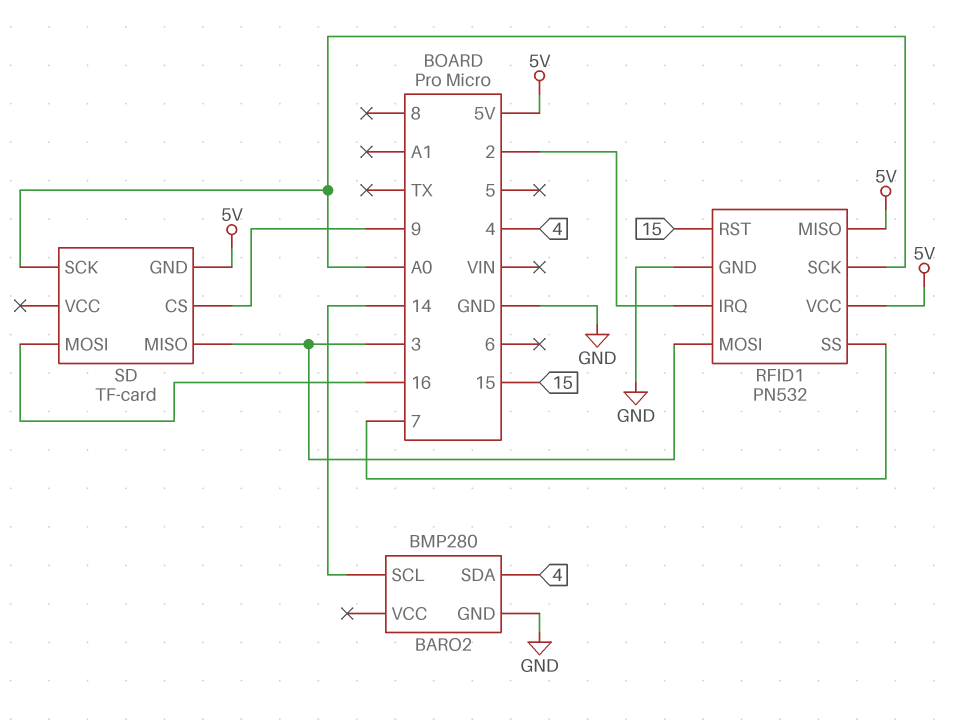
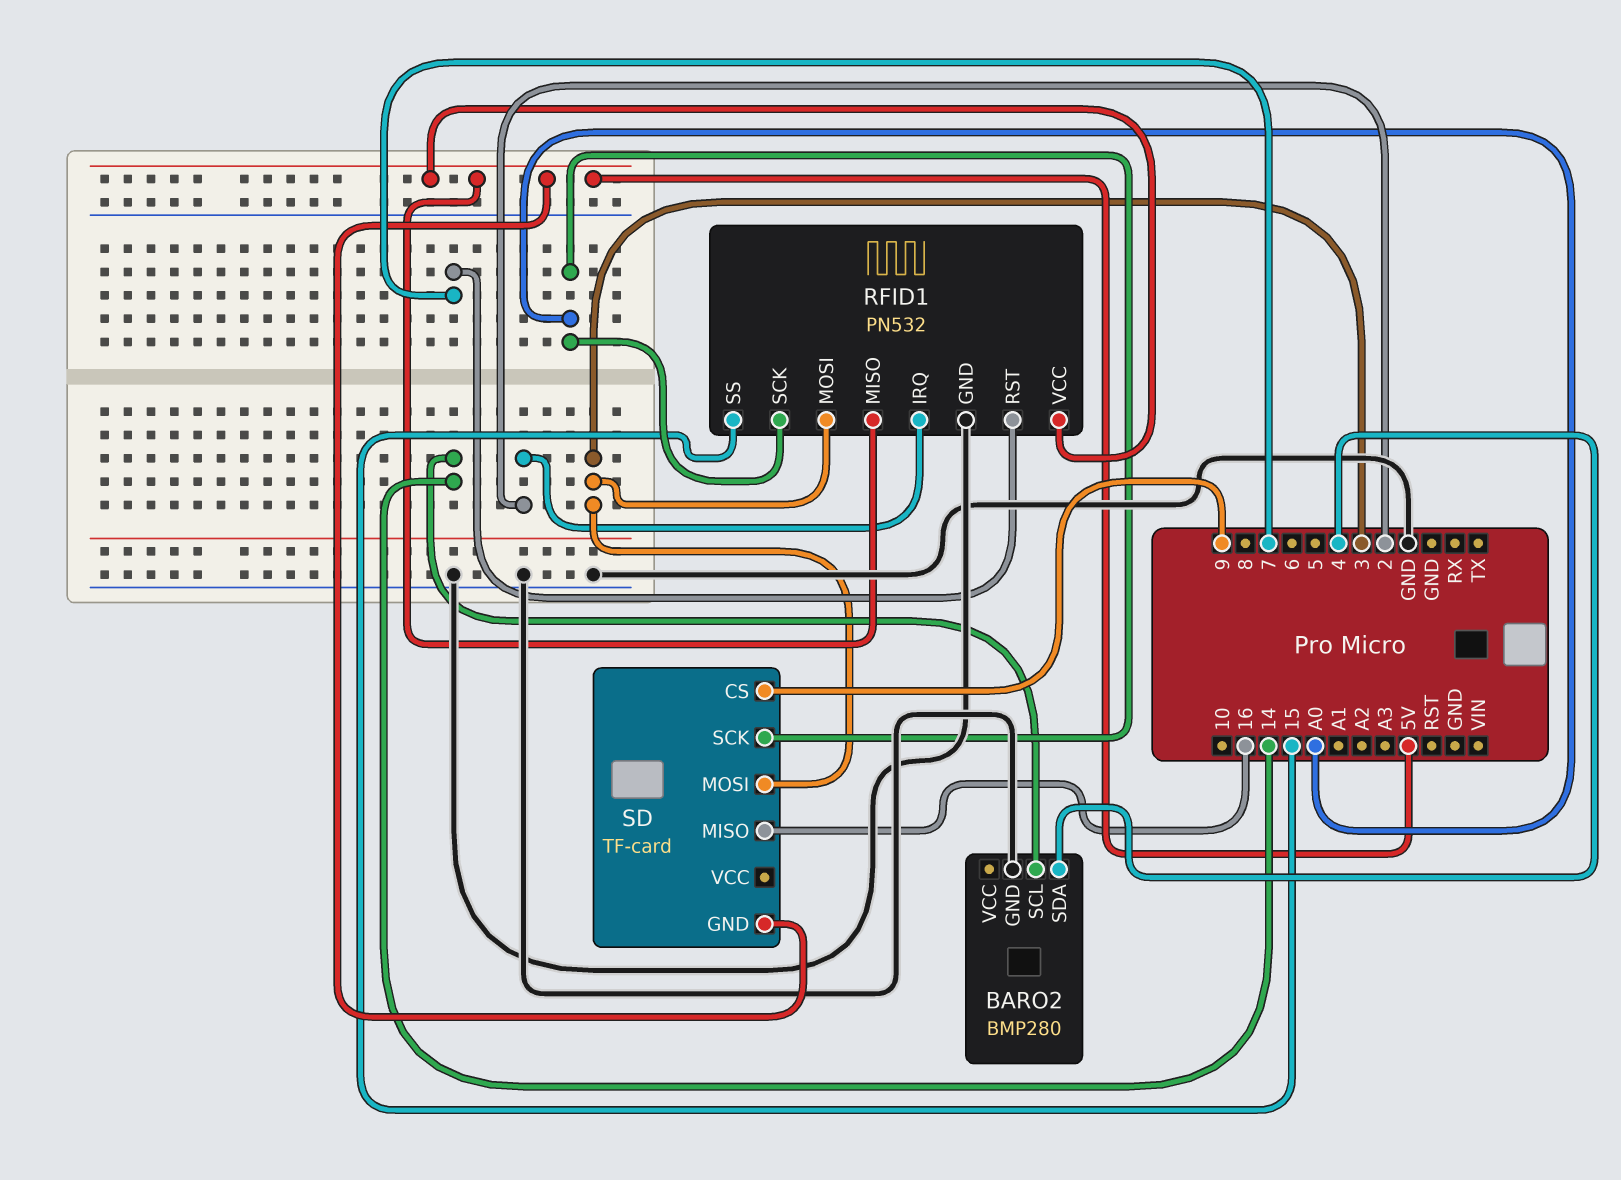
RFID1 pin RST: 15 -> 7
RFID1 pin SS: 7 -> 15
SD pin MISO: 3 -> 16
SD pin MOSI: 16 -> 3

